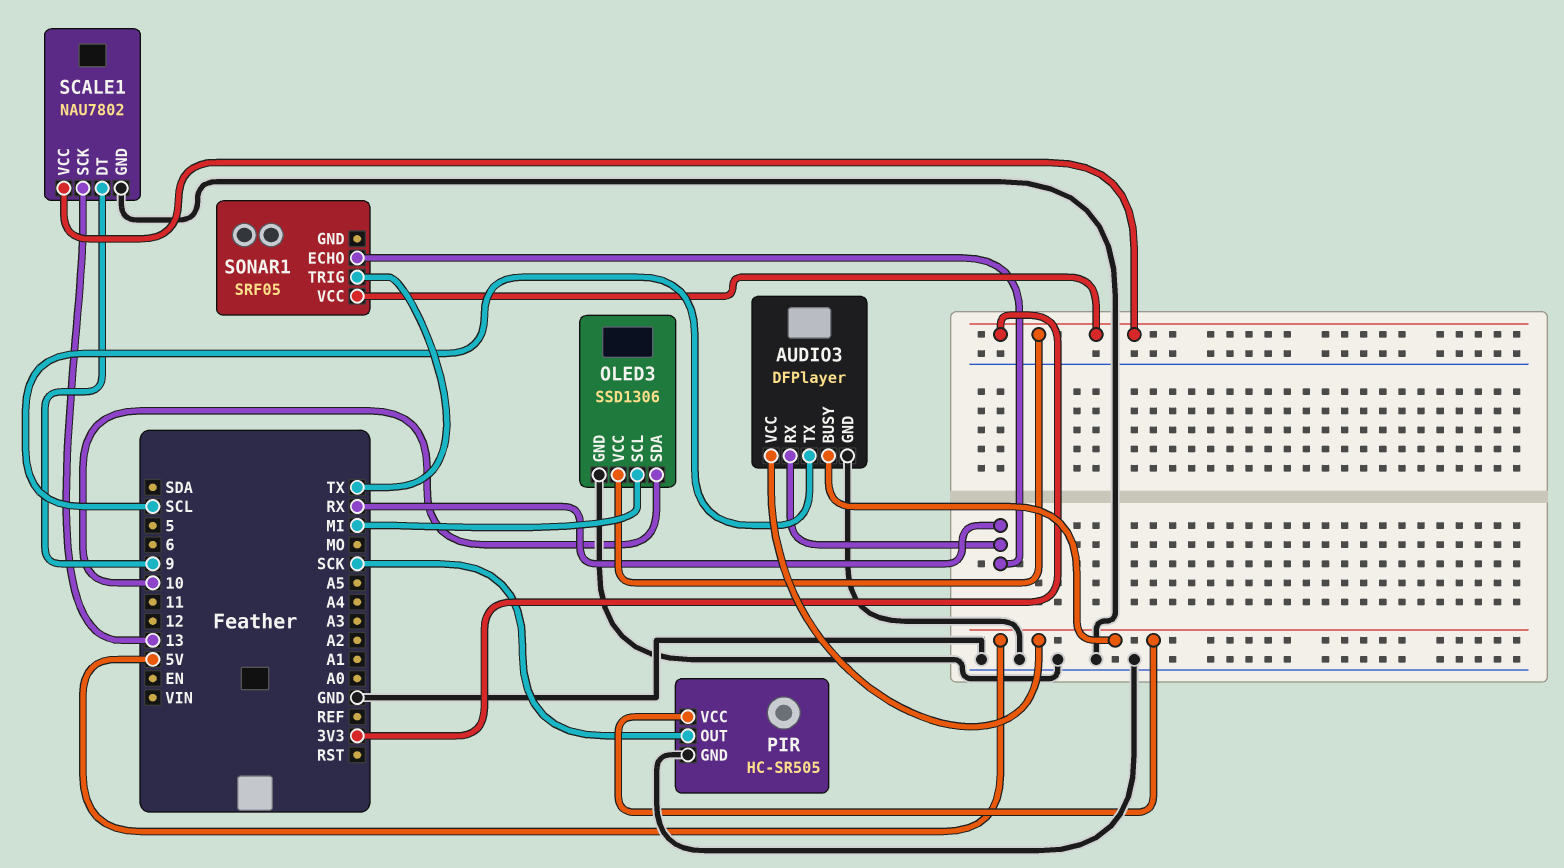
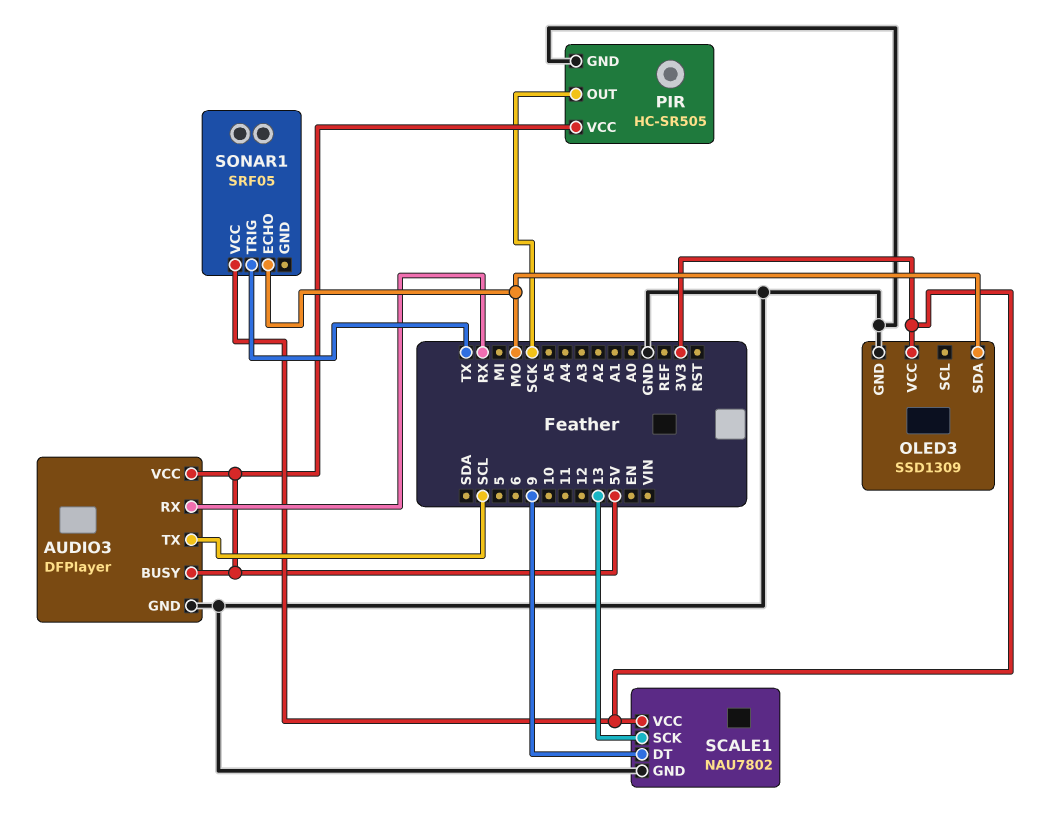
OLED3: SSD1306 -> SSD1309
OLED3 pin SCL: MI -> none
OLED3 pin SDA: 10 -> MO
SONAR1 pin ECHO: RX -> MO

